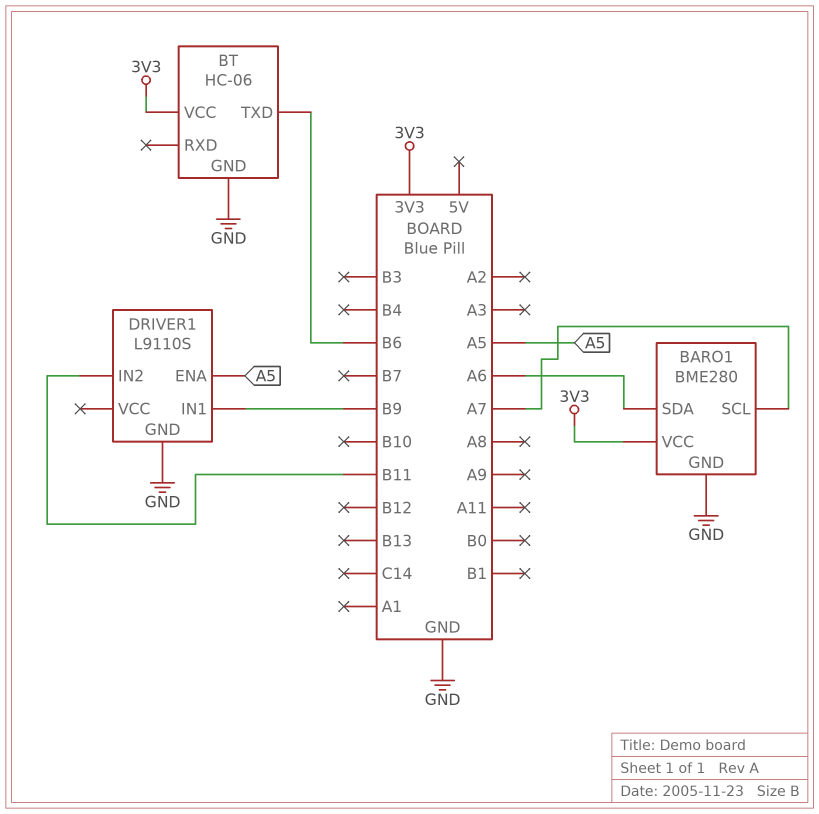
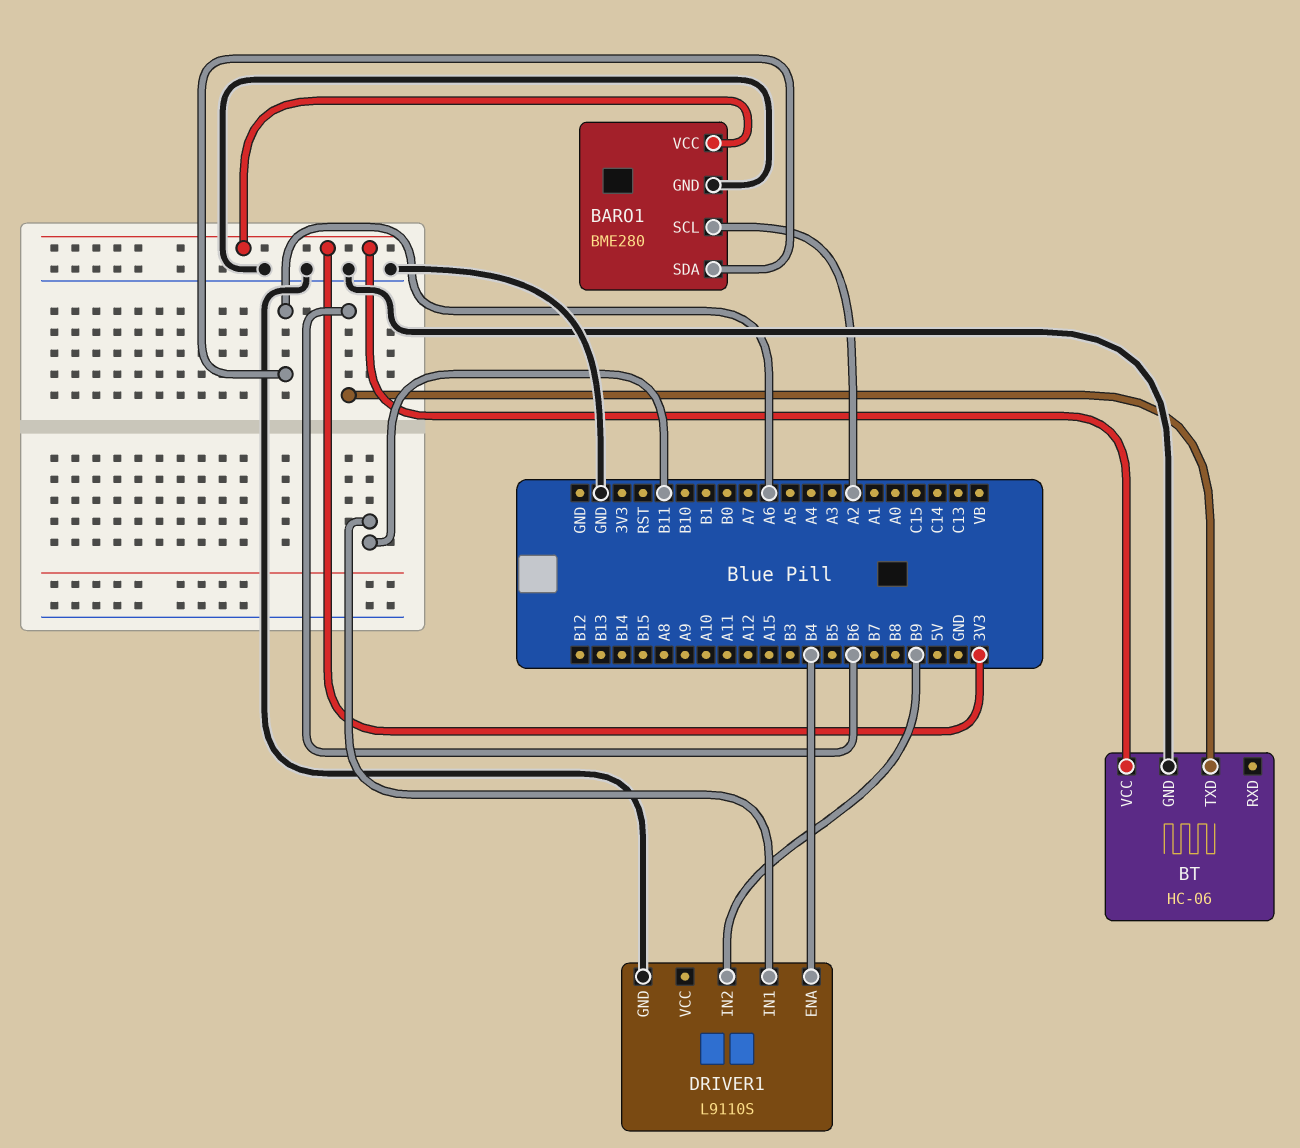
BARO1 pin SCL: A7 -> A2
DRIVER1 pin ENA: A5 -> B4
DRIVER1 pin IN1: B9 -> B11
DRIVER1 pin IN2: B11 -> B9

